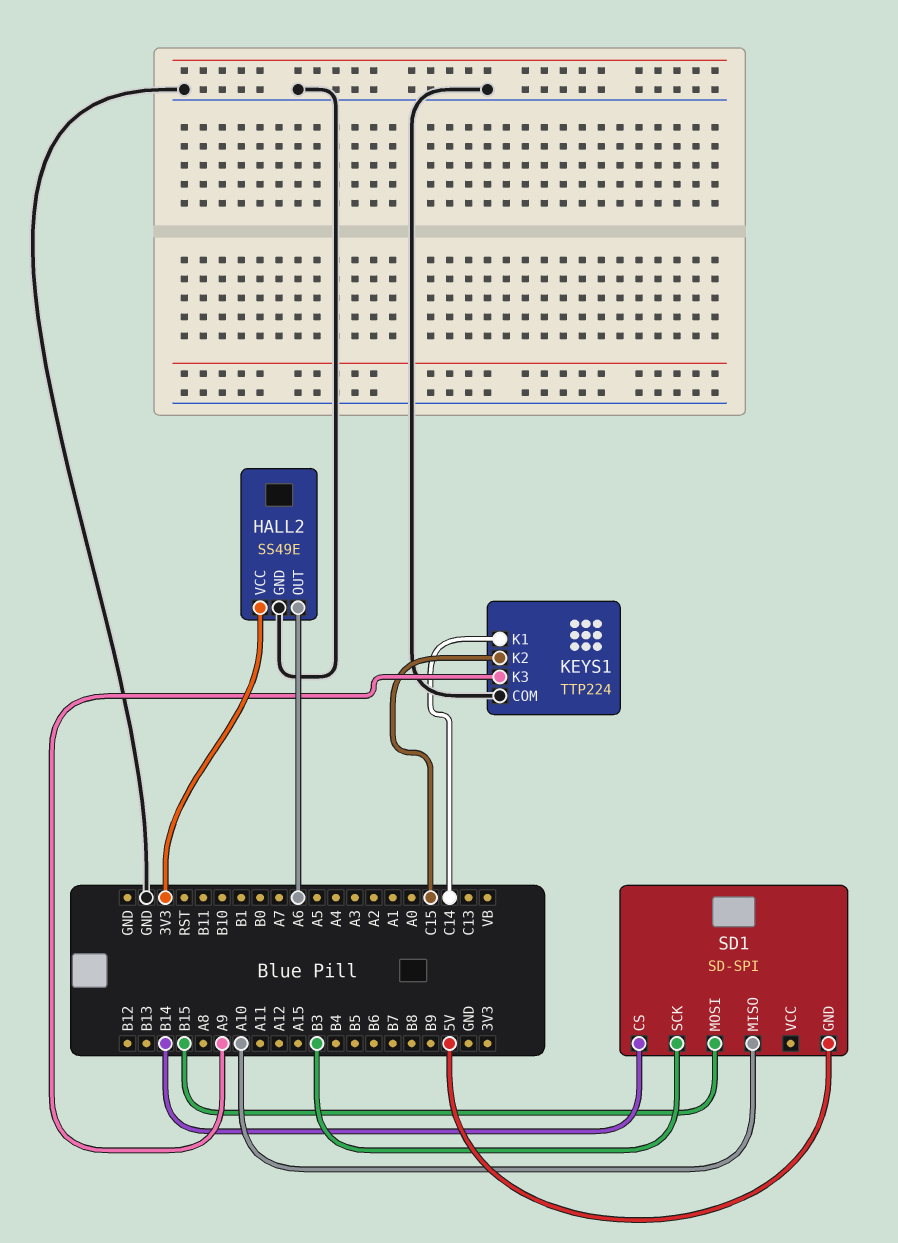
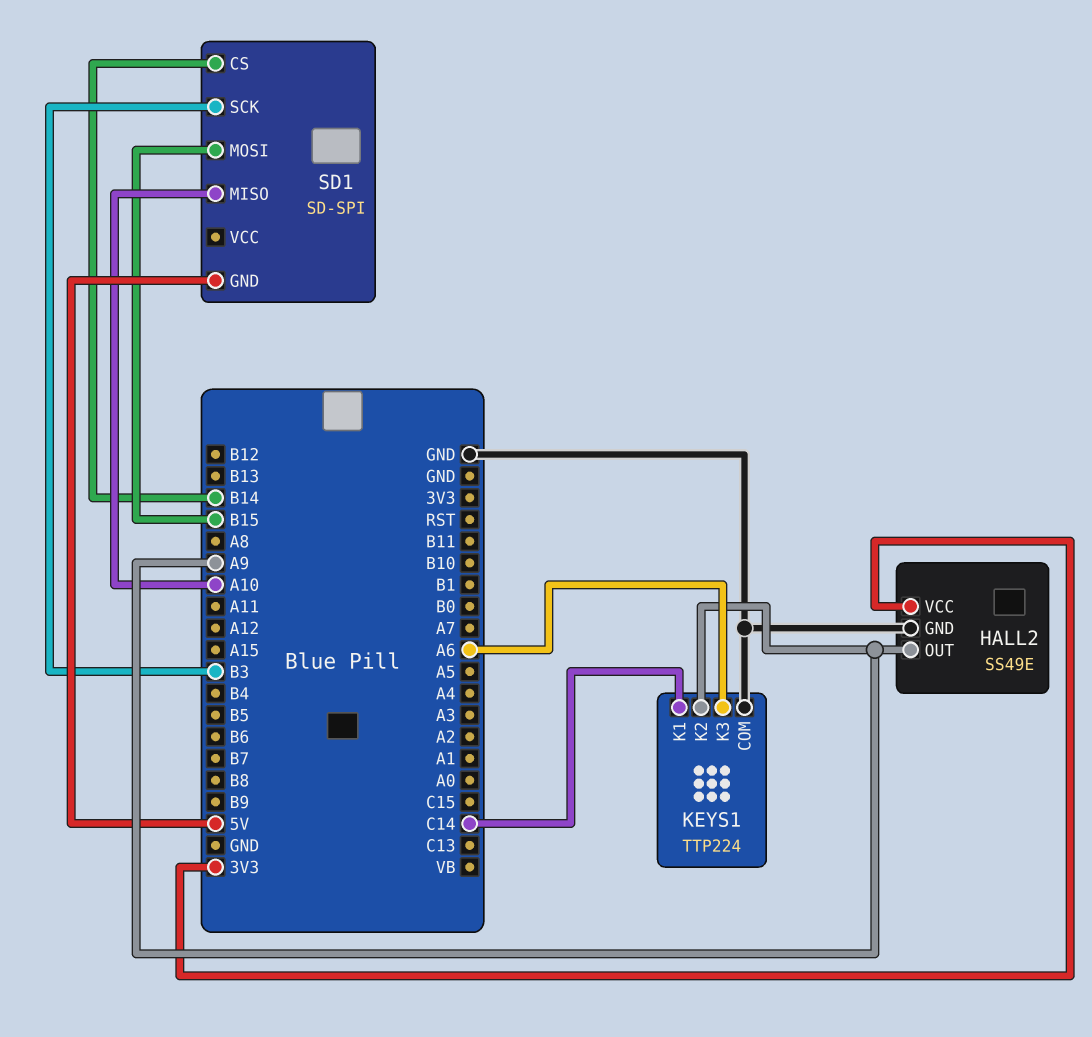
HALL2 pin OUT: A6 -> A9
KEYS1 pin K2: C15 -> A9
KEYS1 pin K3: A9 -> A6

